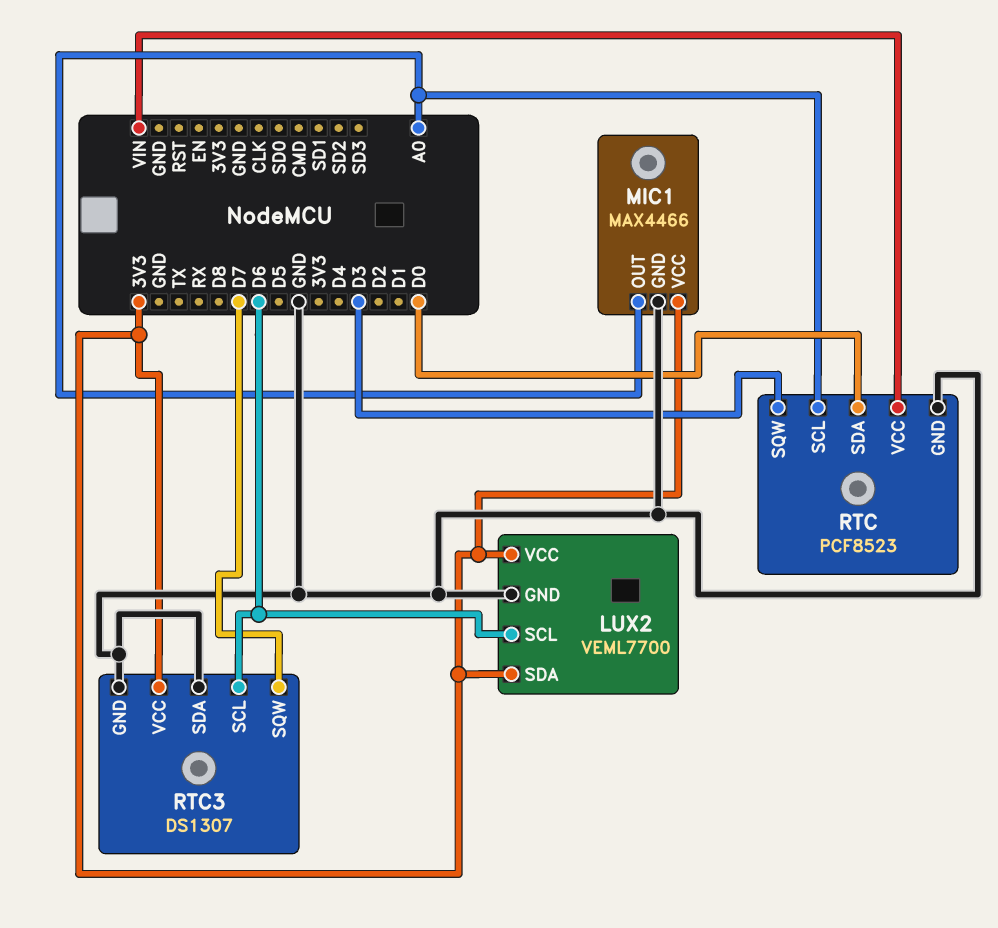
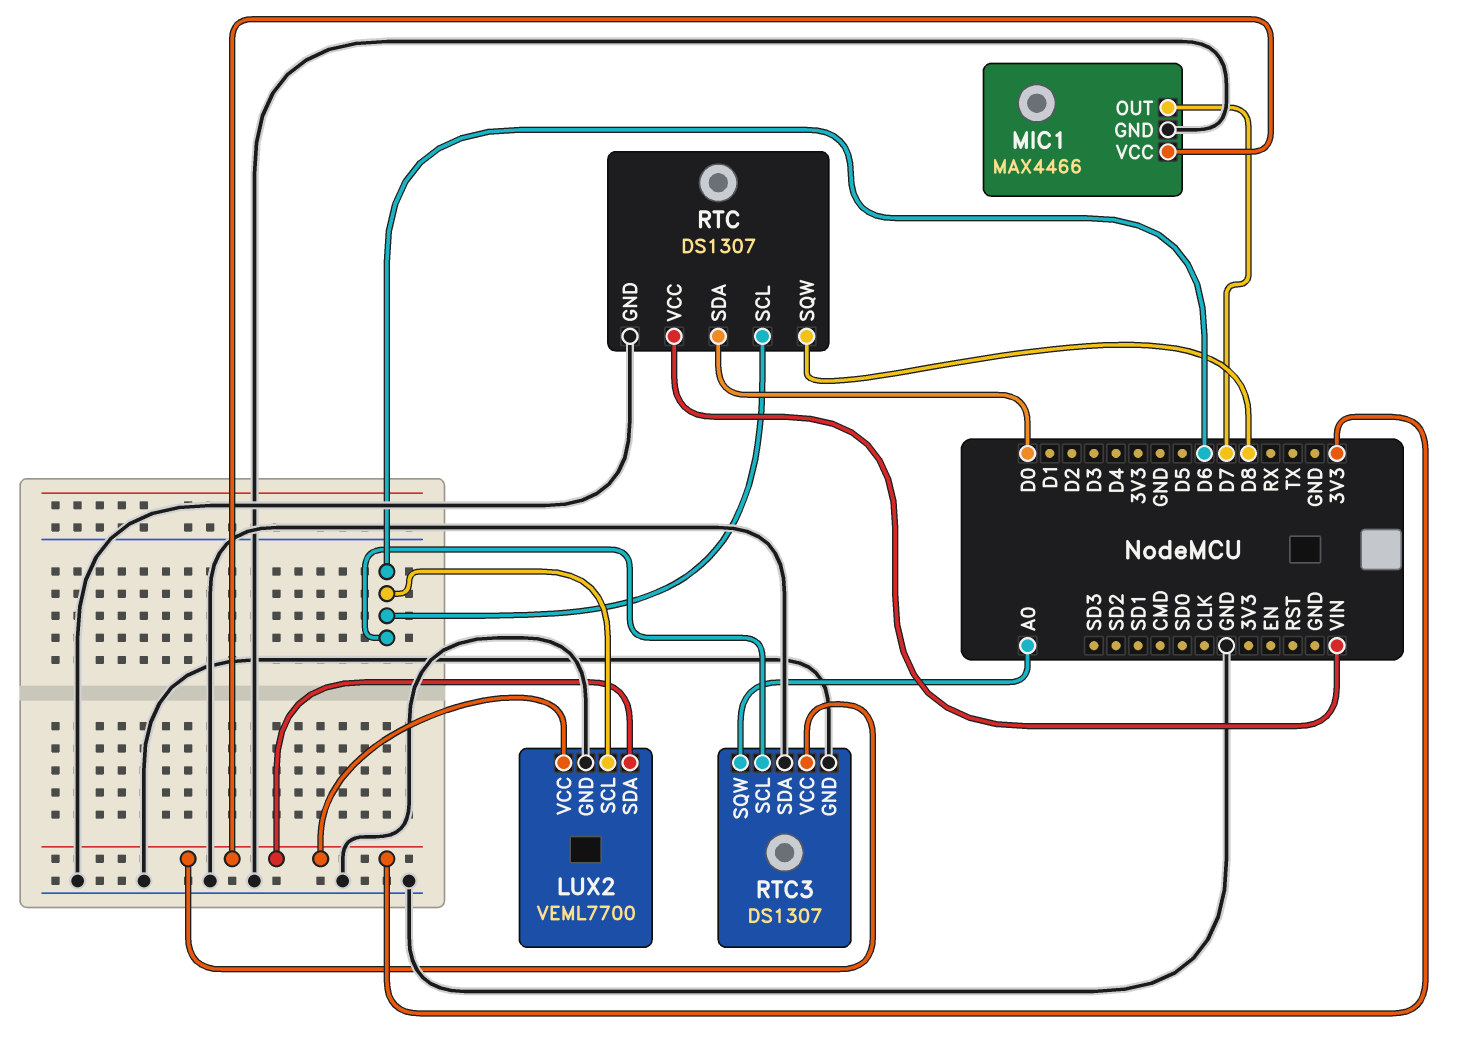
MIC1 pin OUT: A0 -> D7
RTC: PCF8523 -> DS1307
RTC pin SCL: A0 -> D6
RTC pin SQW: D3 -> D8
RTC3 pin SQW: D7 -> A0

